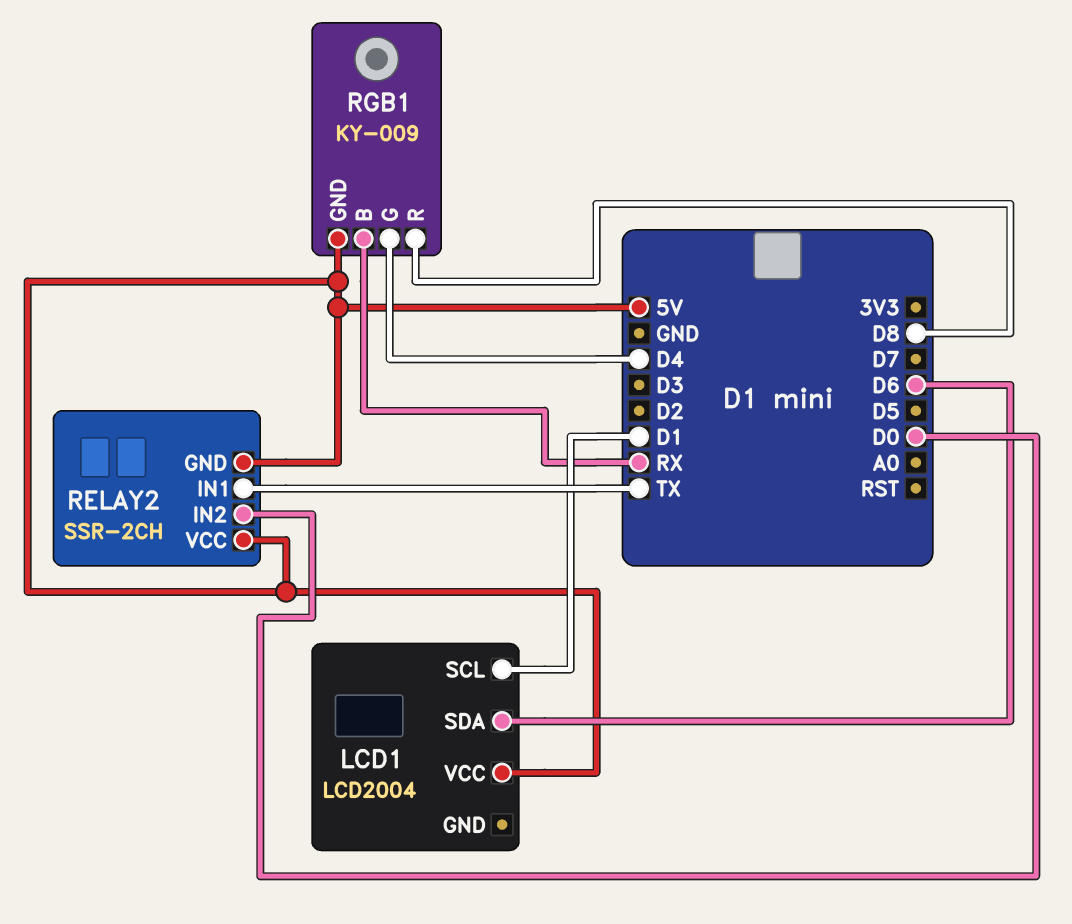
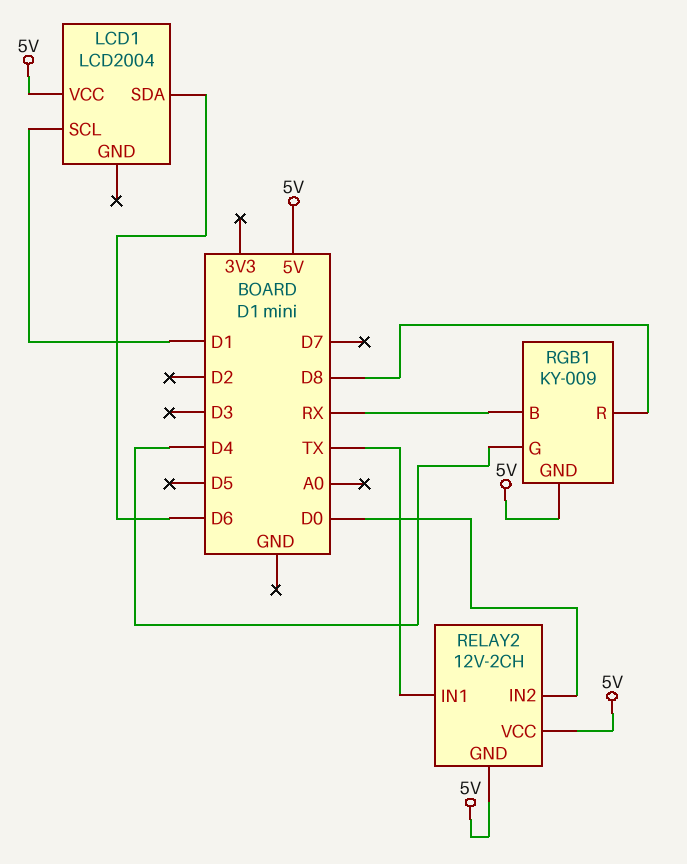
RELAY2: SSR-2CH -> 12V-2CH

